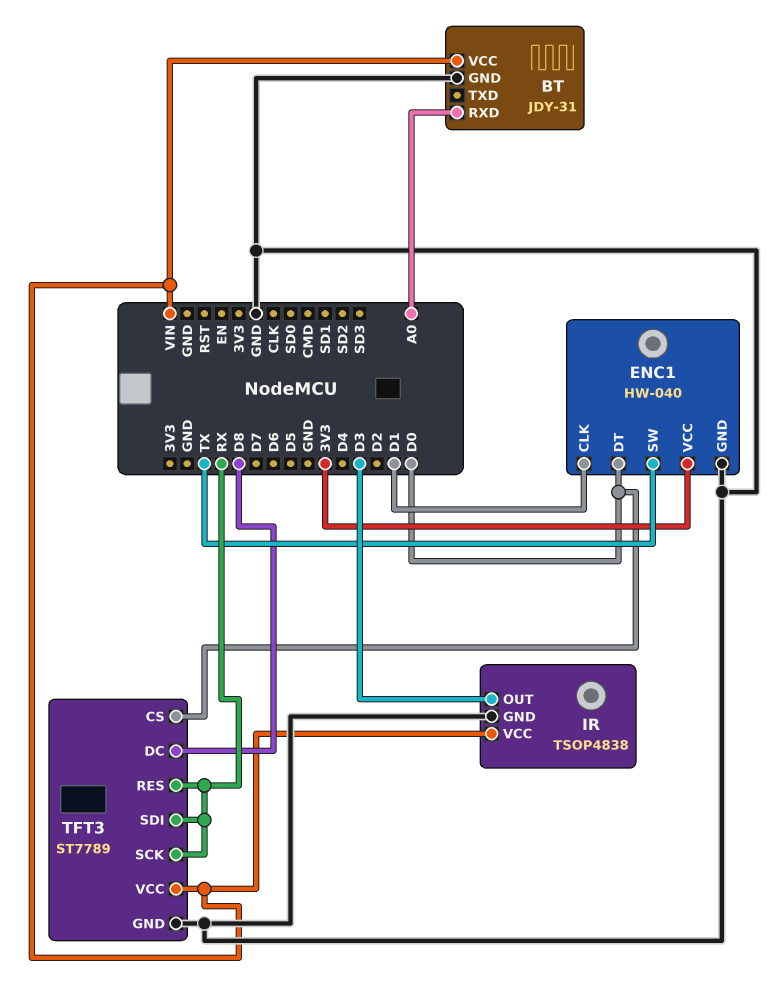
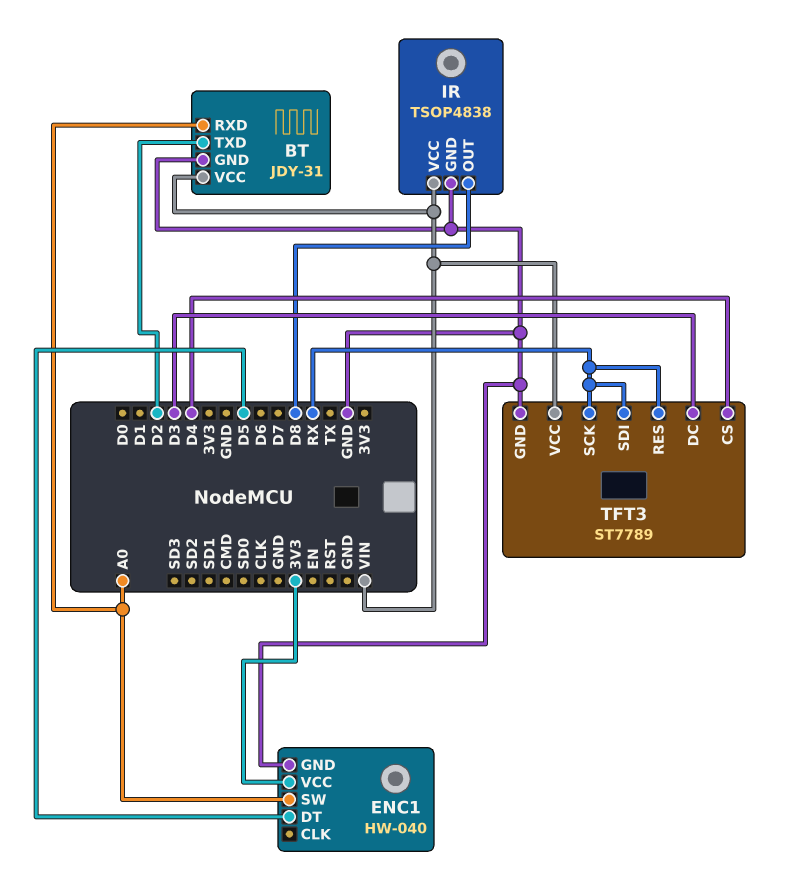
BT pin TXD: none -> D2
ENC1 pin CLK: D1 -> none
ENC1 pin DT: D0 -> D5
ENC1 pin SW: TX -> A0
IR pin OUT: D3 -> D8
TFT3 pin CS: D0 -> D4
TFT3 pin DC: D8 -> D3

